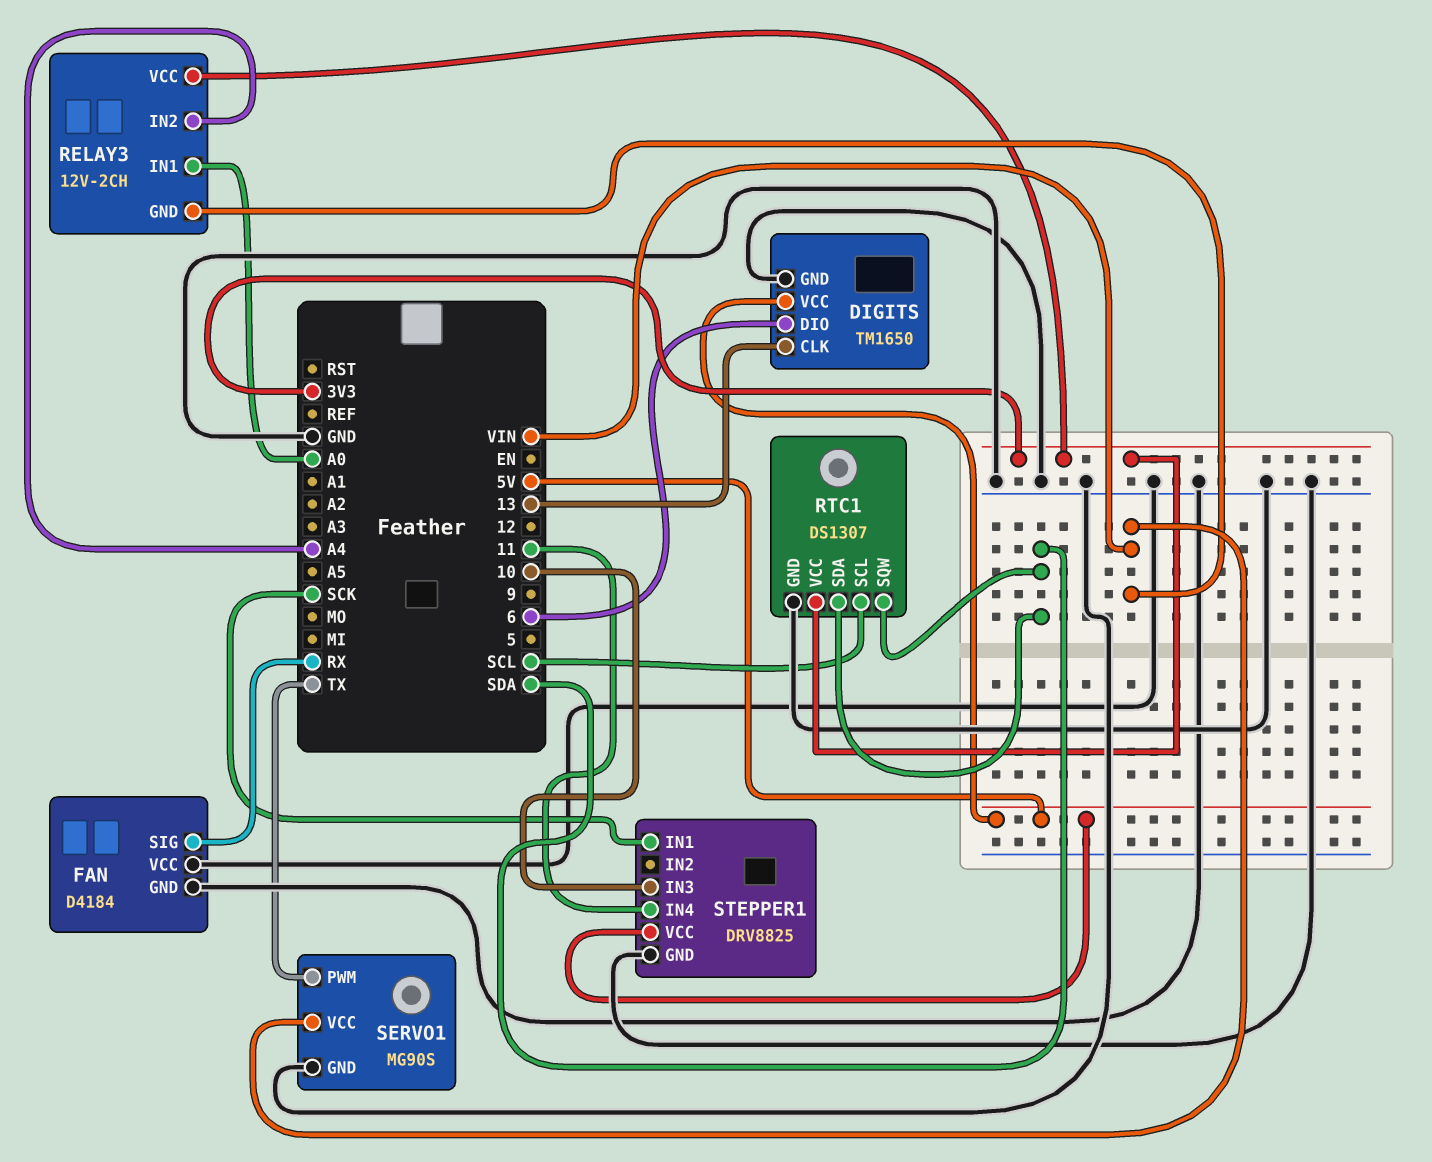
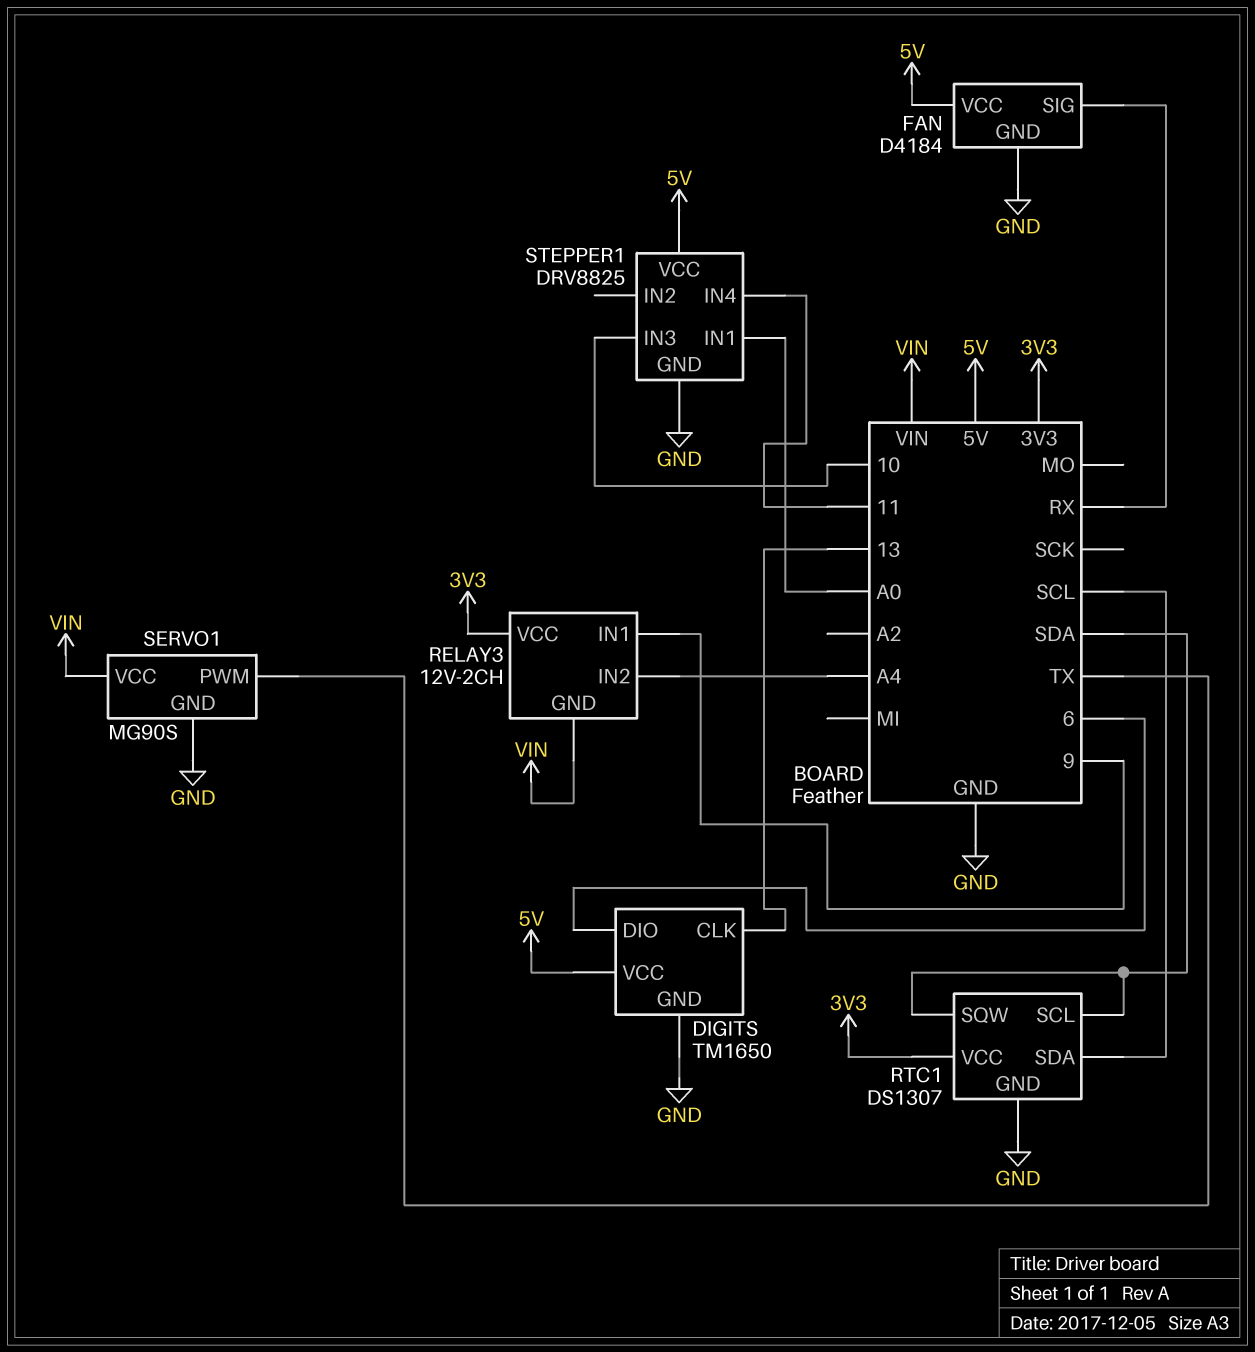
FAN pin VCC: GND -> 5V
RELAY3 pin IN1: A0 -> 9
RTC1 pin SCL: SCL -> SDA
RTC1 pin SDA: SDA -> SCL
STEPPER1 pin IN1: SCK -> A0

